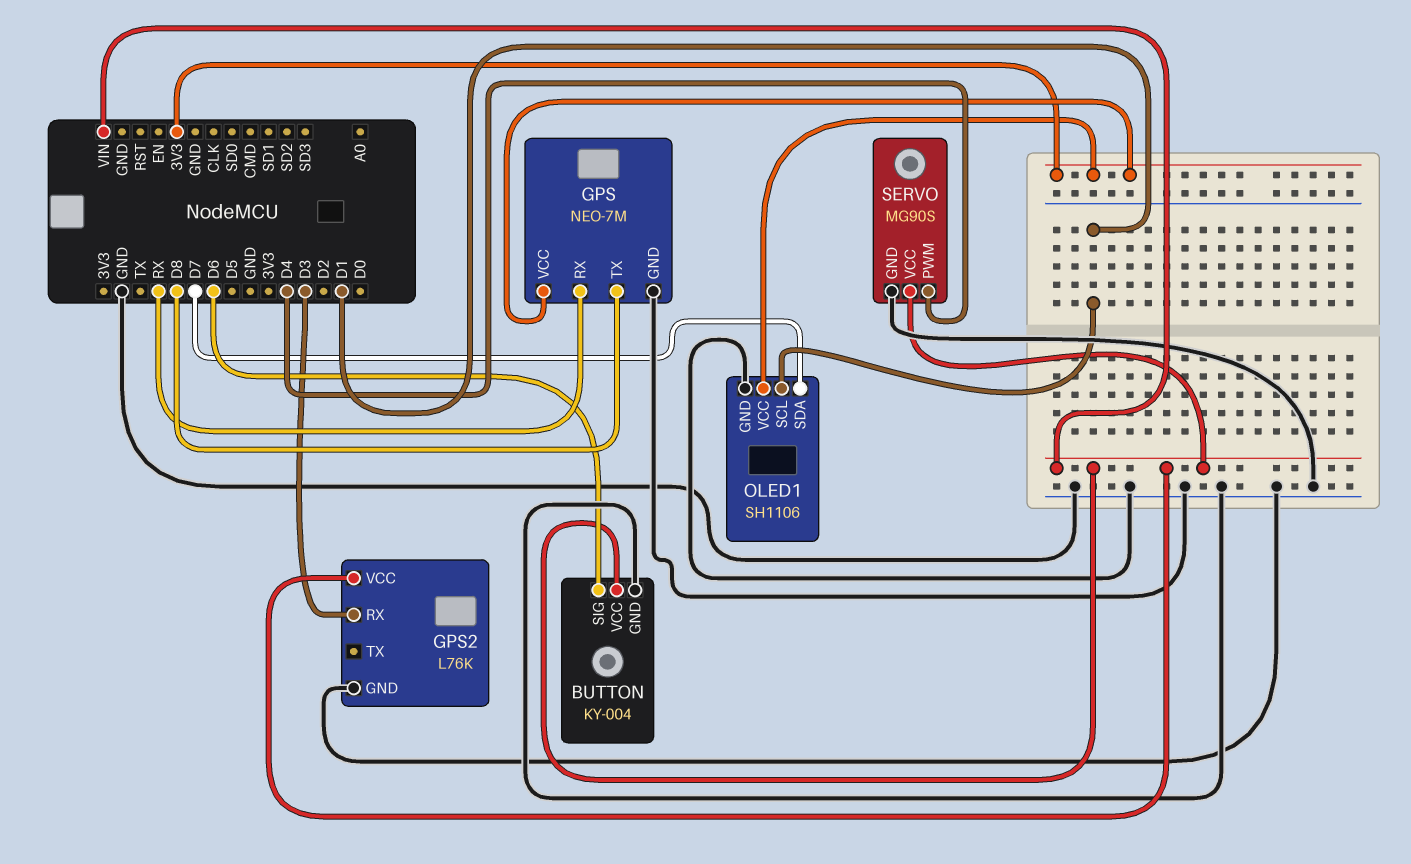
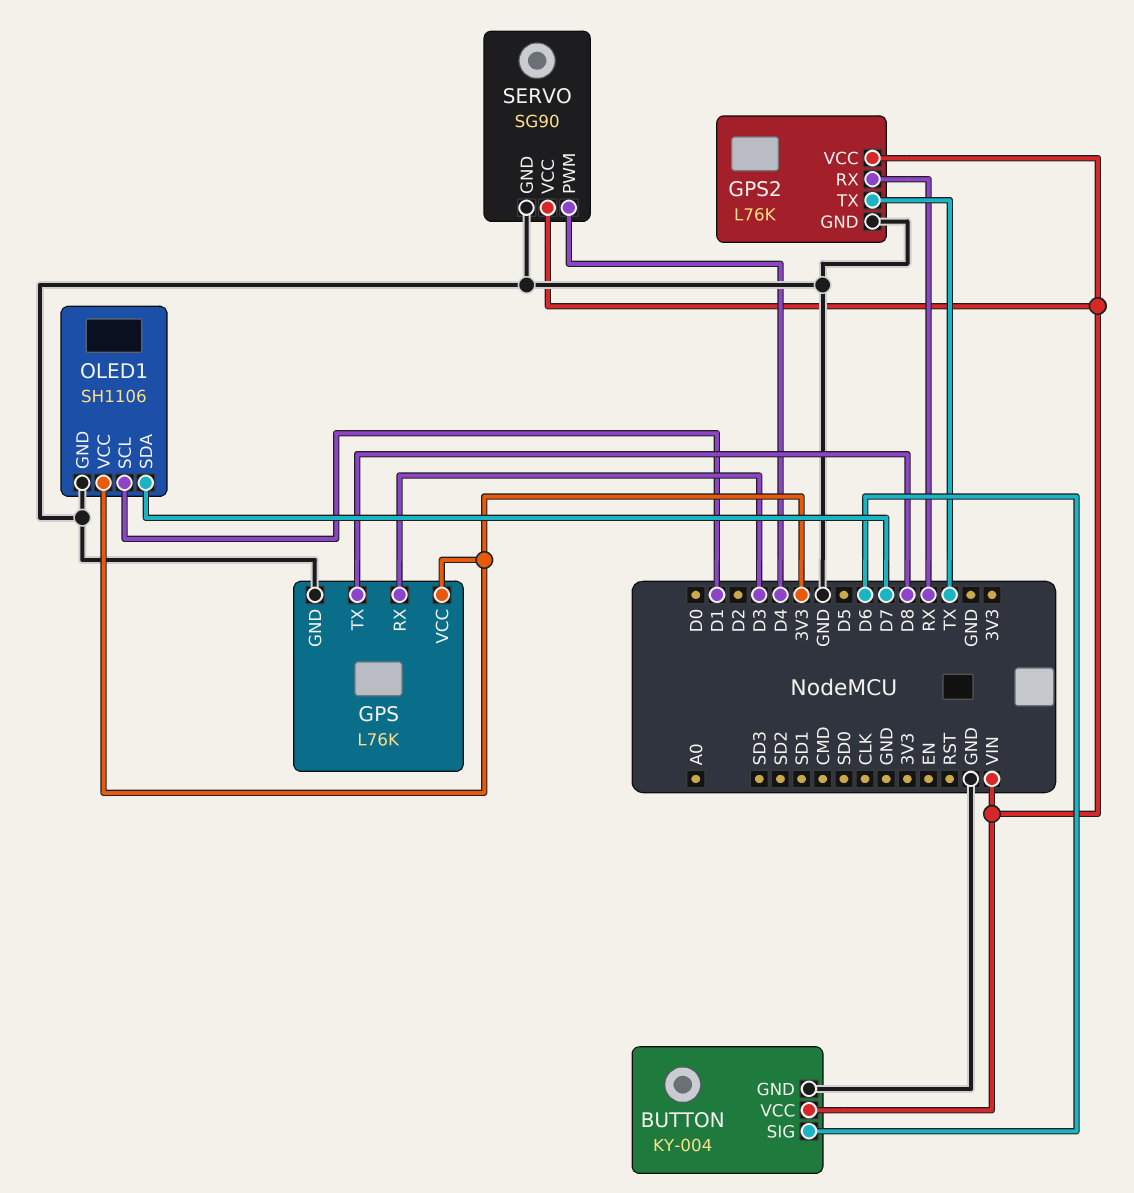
GPS: NEO-7M -> L76K
GPS pin RX: RX -> D3
GPS2 pin RX: D3 -> RX
GPS2 pin TX: none -> TX
SERVO: MG90S -> SG90

